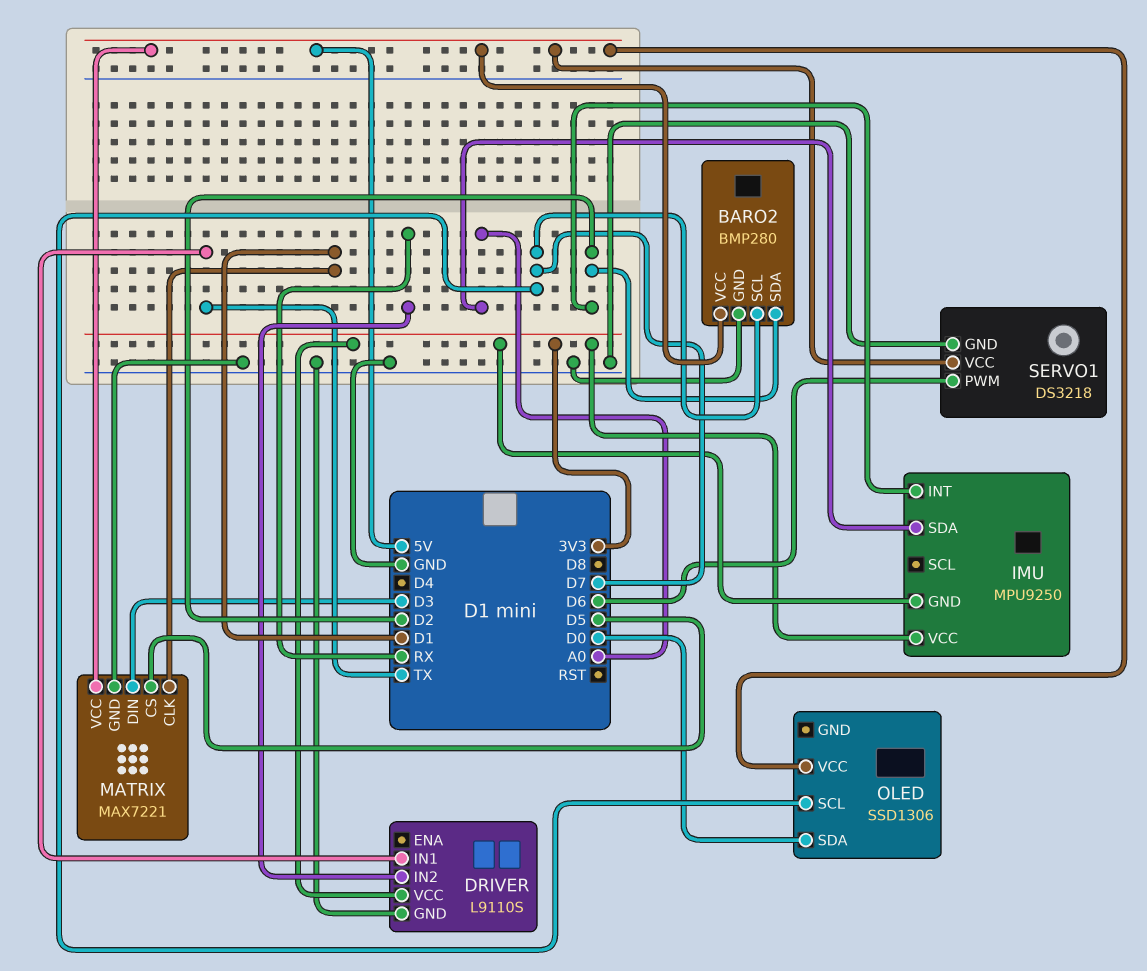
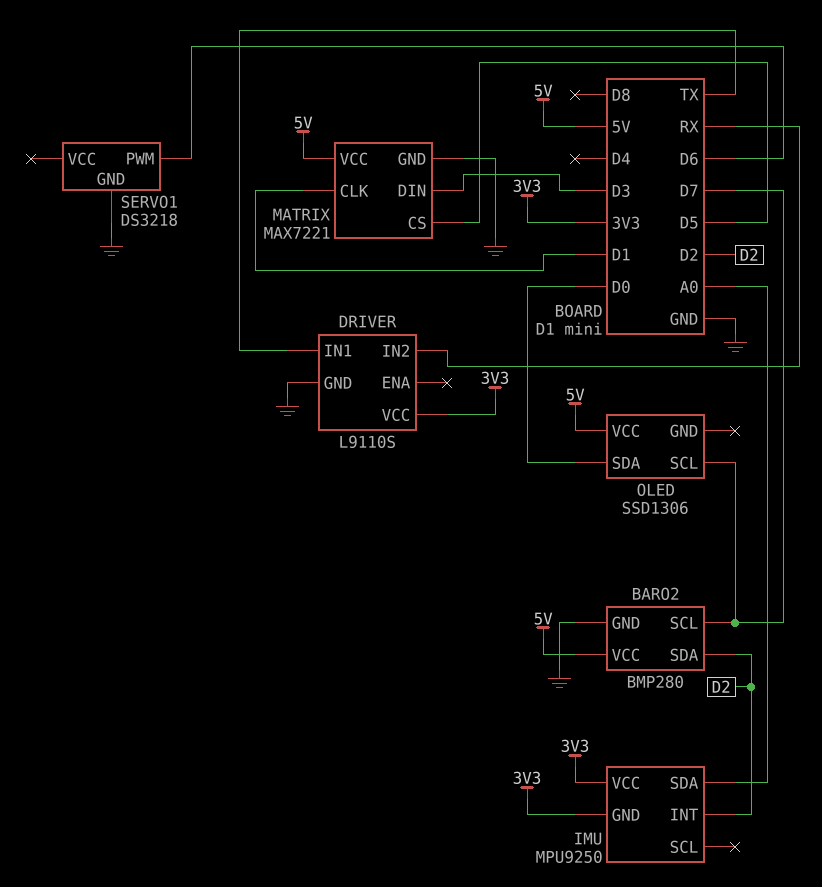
SERVO1 pin VCC: 5V -> none

